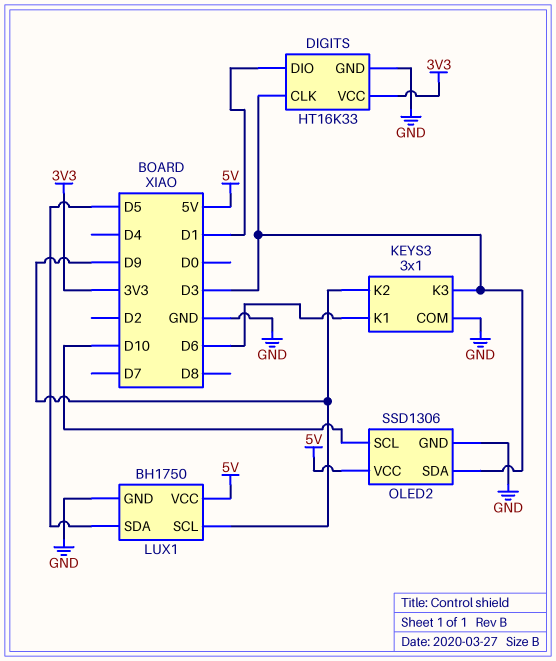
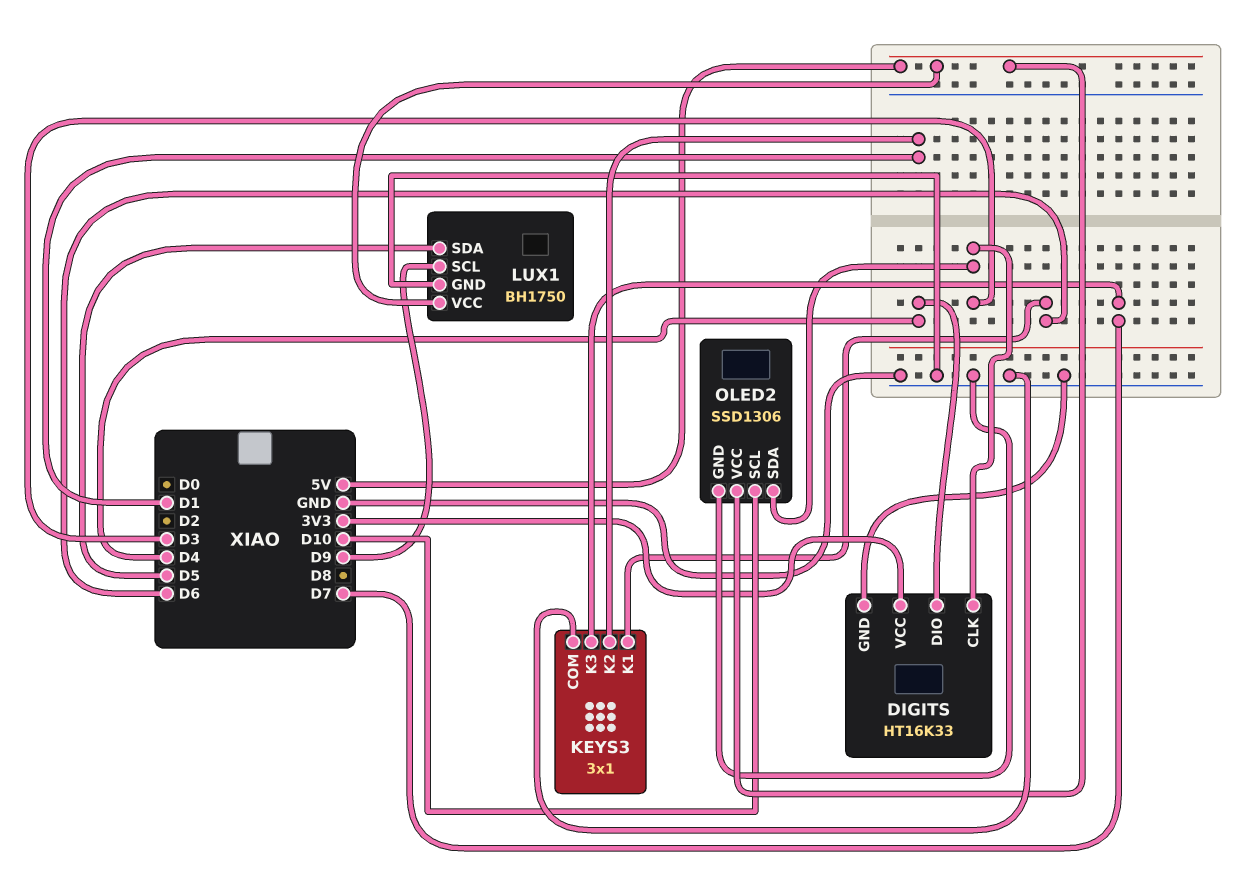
DIGITS pin DIO: D1 -> D4
KEYS3 pin K2: D9 -> D1
KEYS3 pin K3: D3 -> D7

